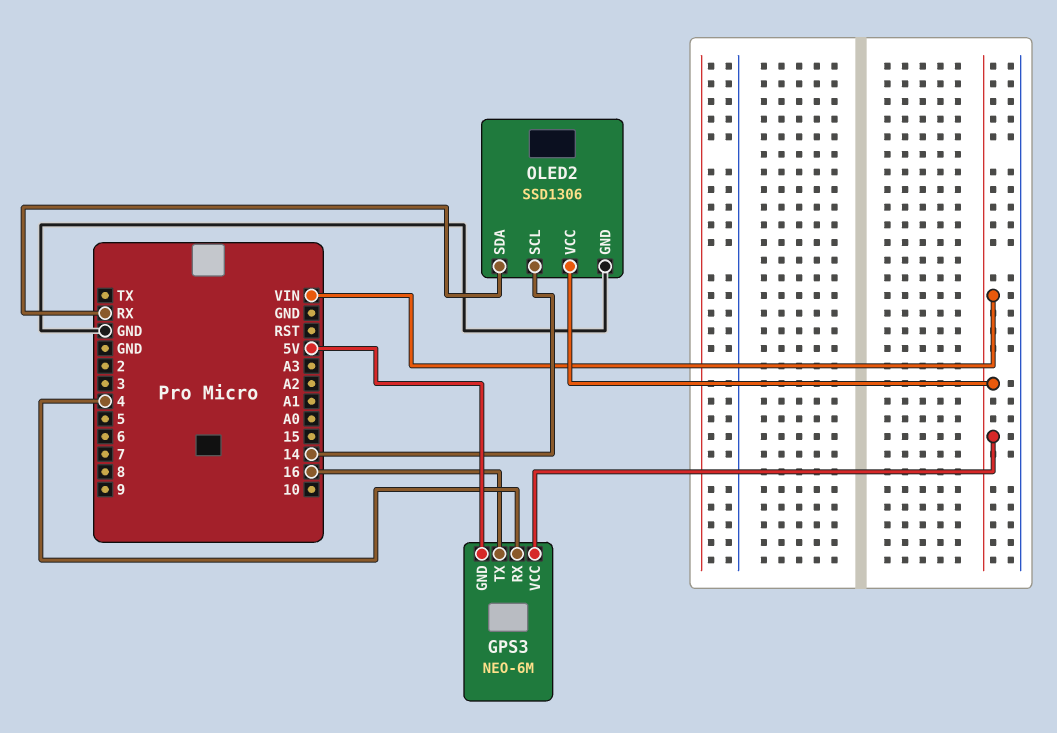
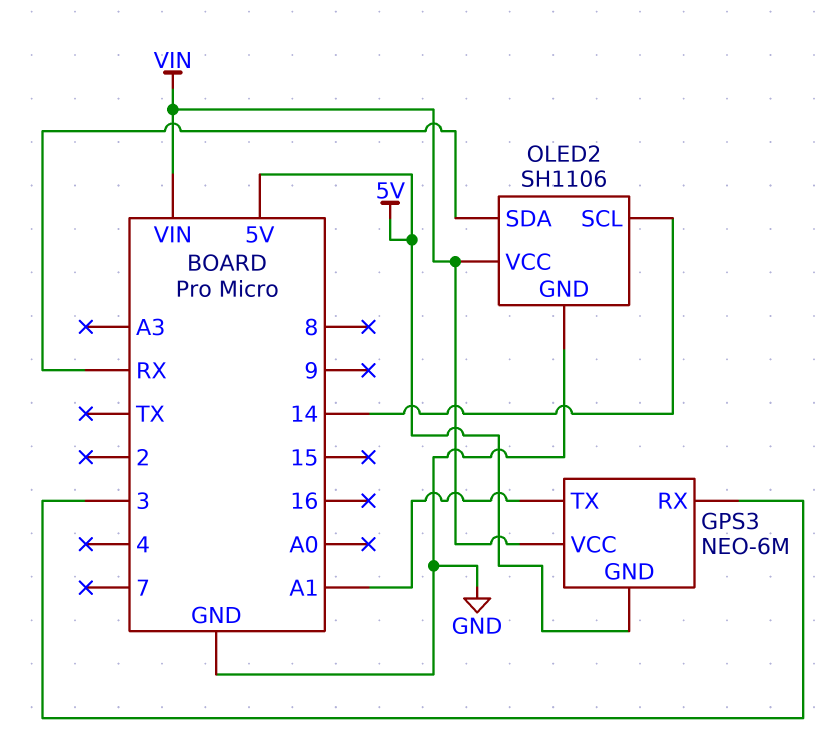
GPS3 pin RX: 4 -> 3
GPS3 pin TX: 16 -> A1
OLED2: SSD1306 -> SH1106

